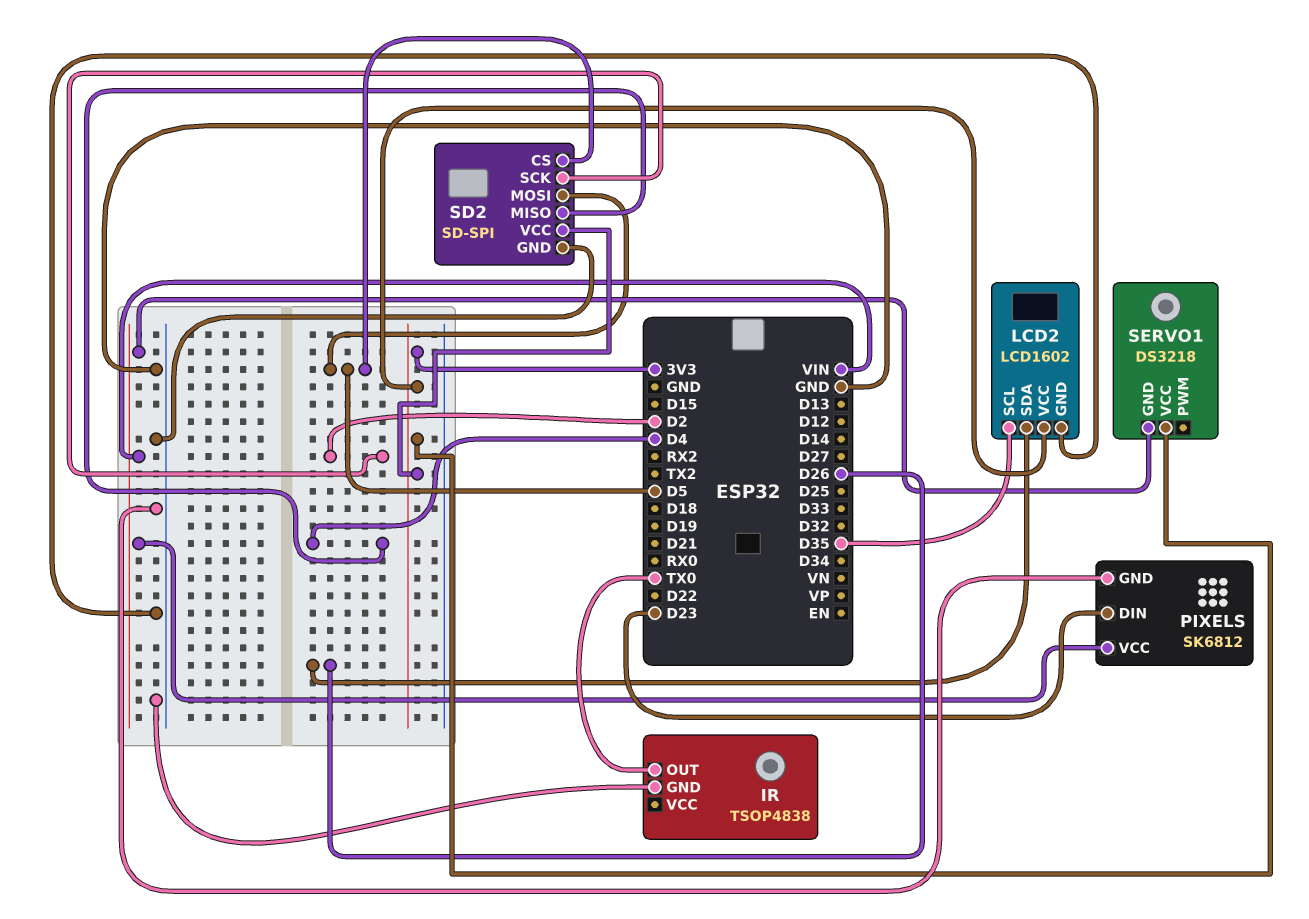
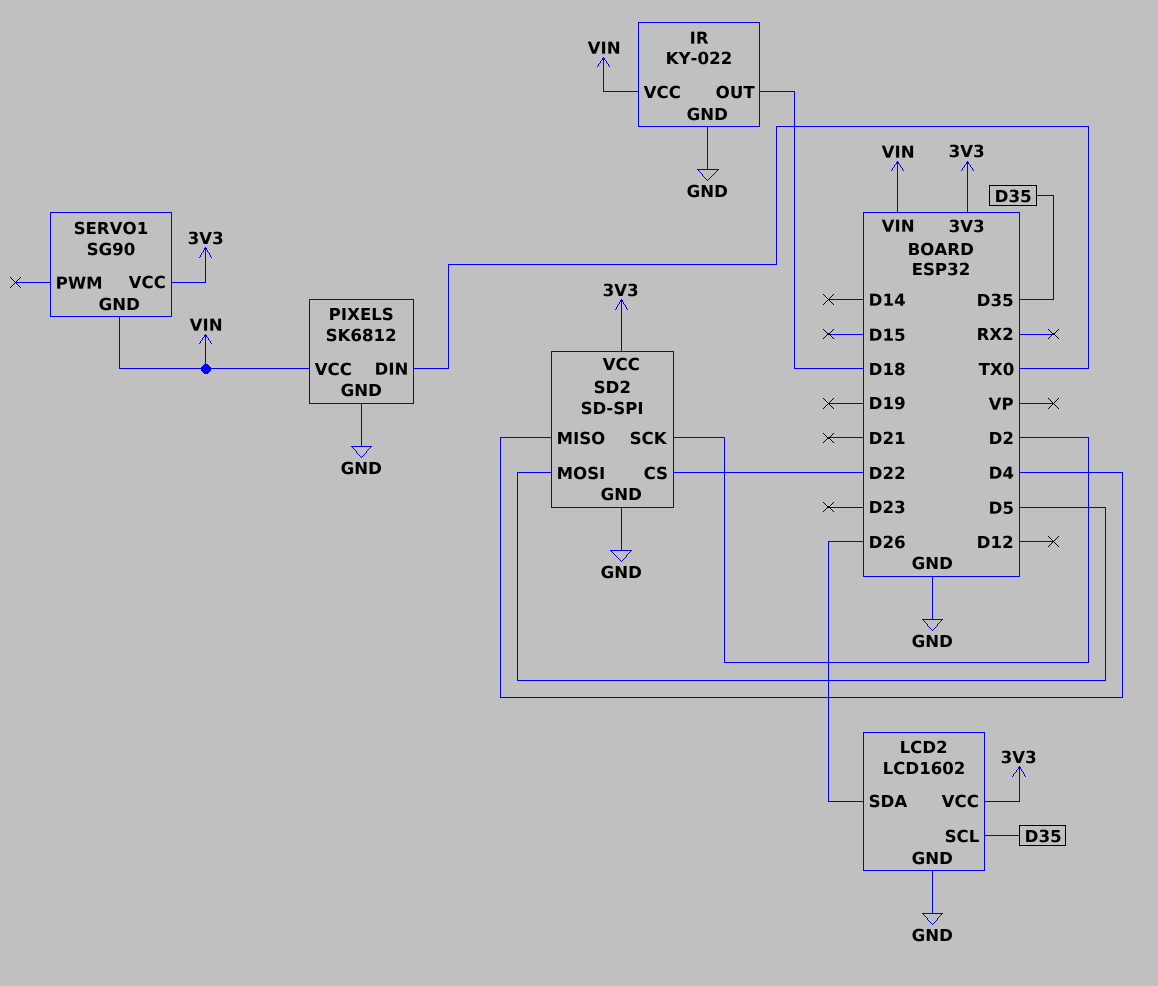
IR: TSOP4838 -> KY-022
IR pin OUT: TX0 -> D18
IR pin VCC: none -> VIN
PIXELS pin DIN: D23 -> TX0
SD2 pin CS: D5 -> D22
SERVO1: DS3218 -> SG90

